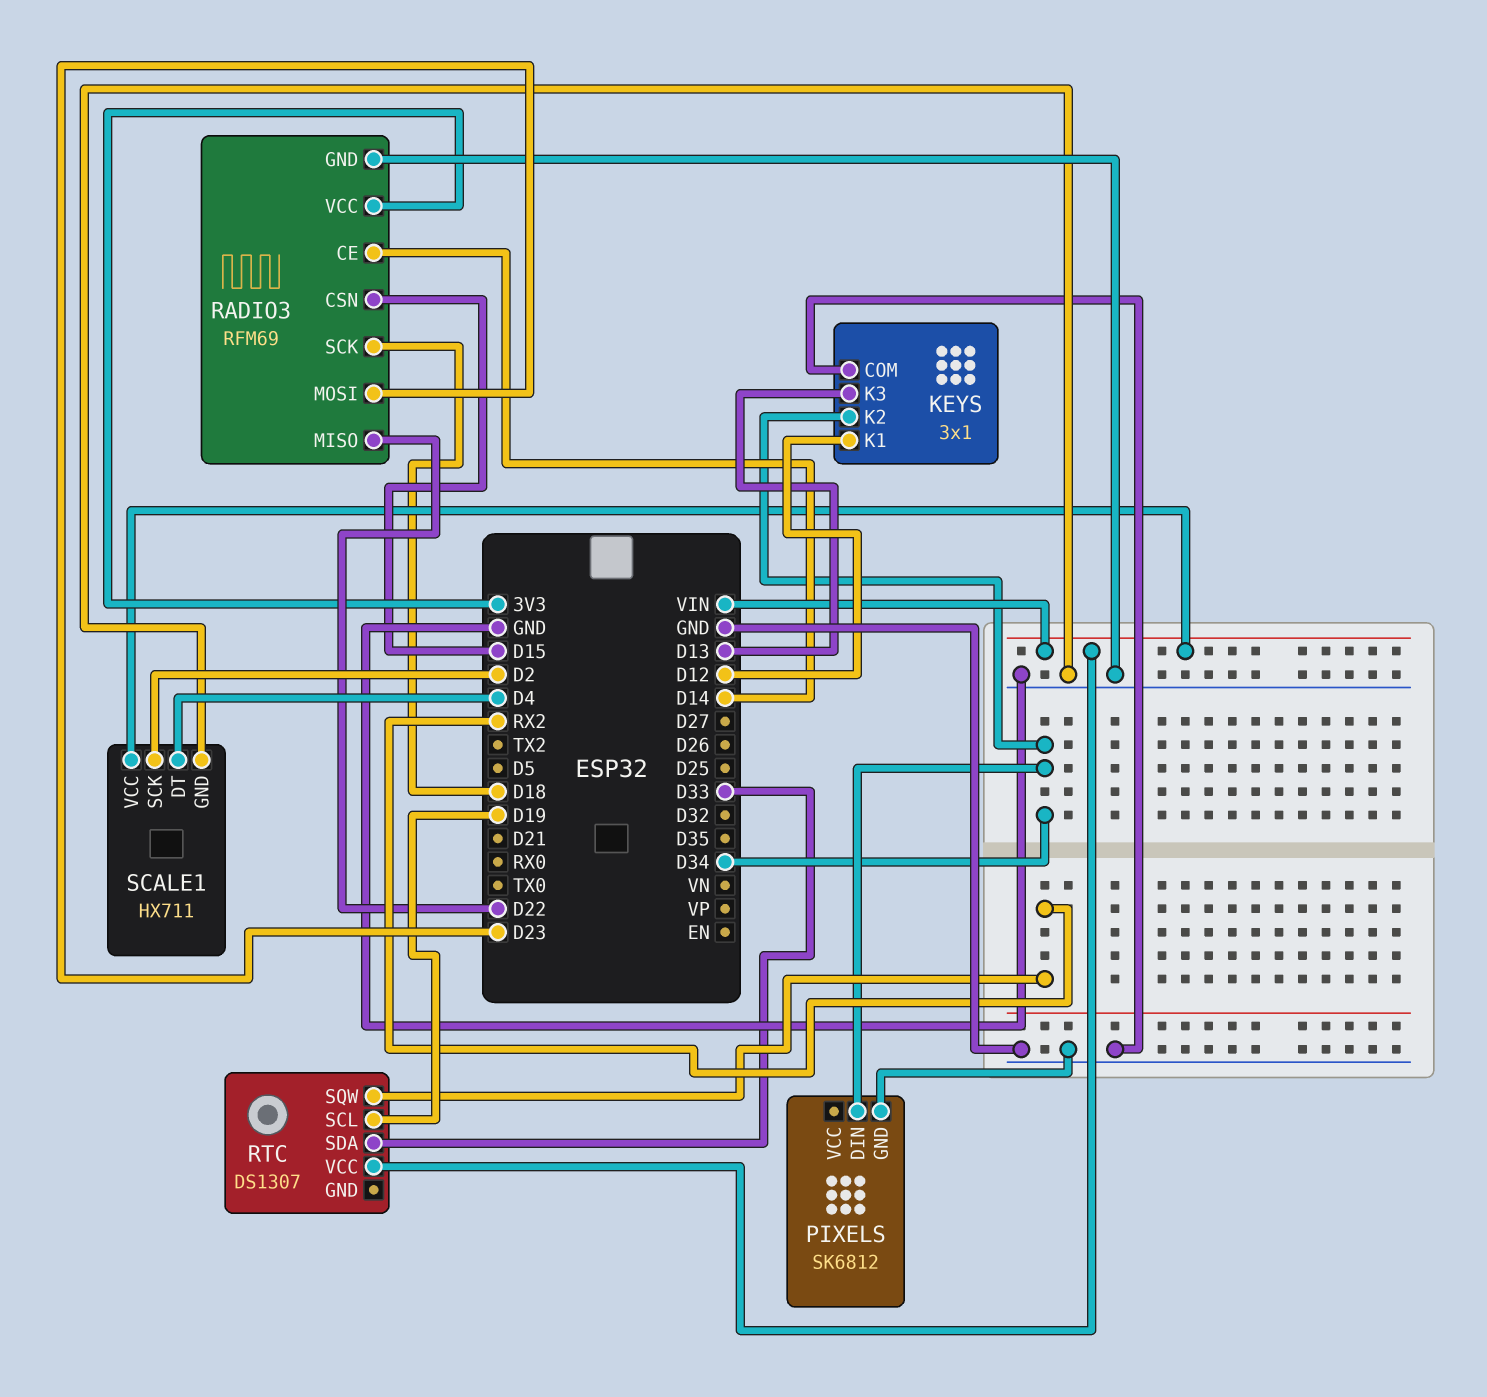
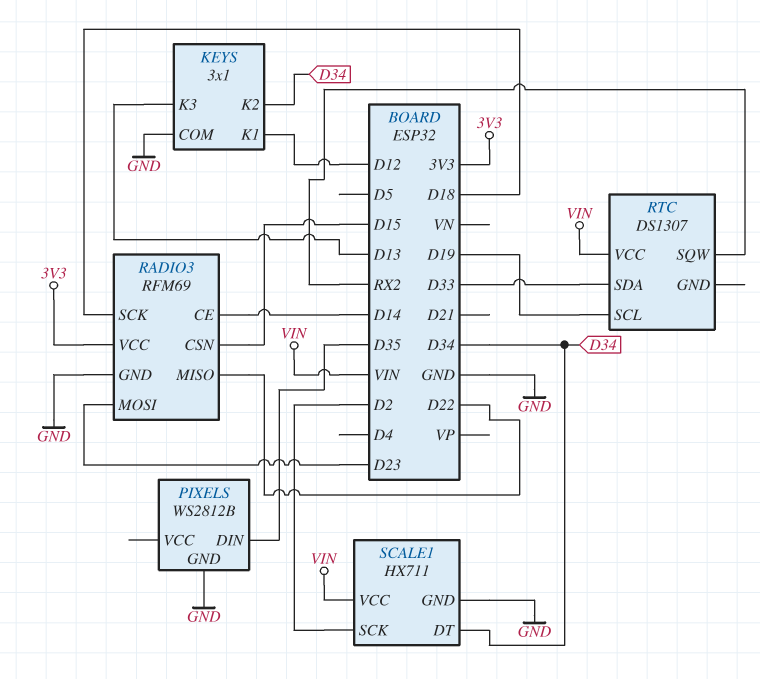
PIXELS: SK6812 -> WS2812B
PIXELS pin DIN: D34 -> D35
SCALE1 pin DT: D4 -> D34

